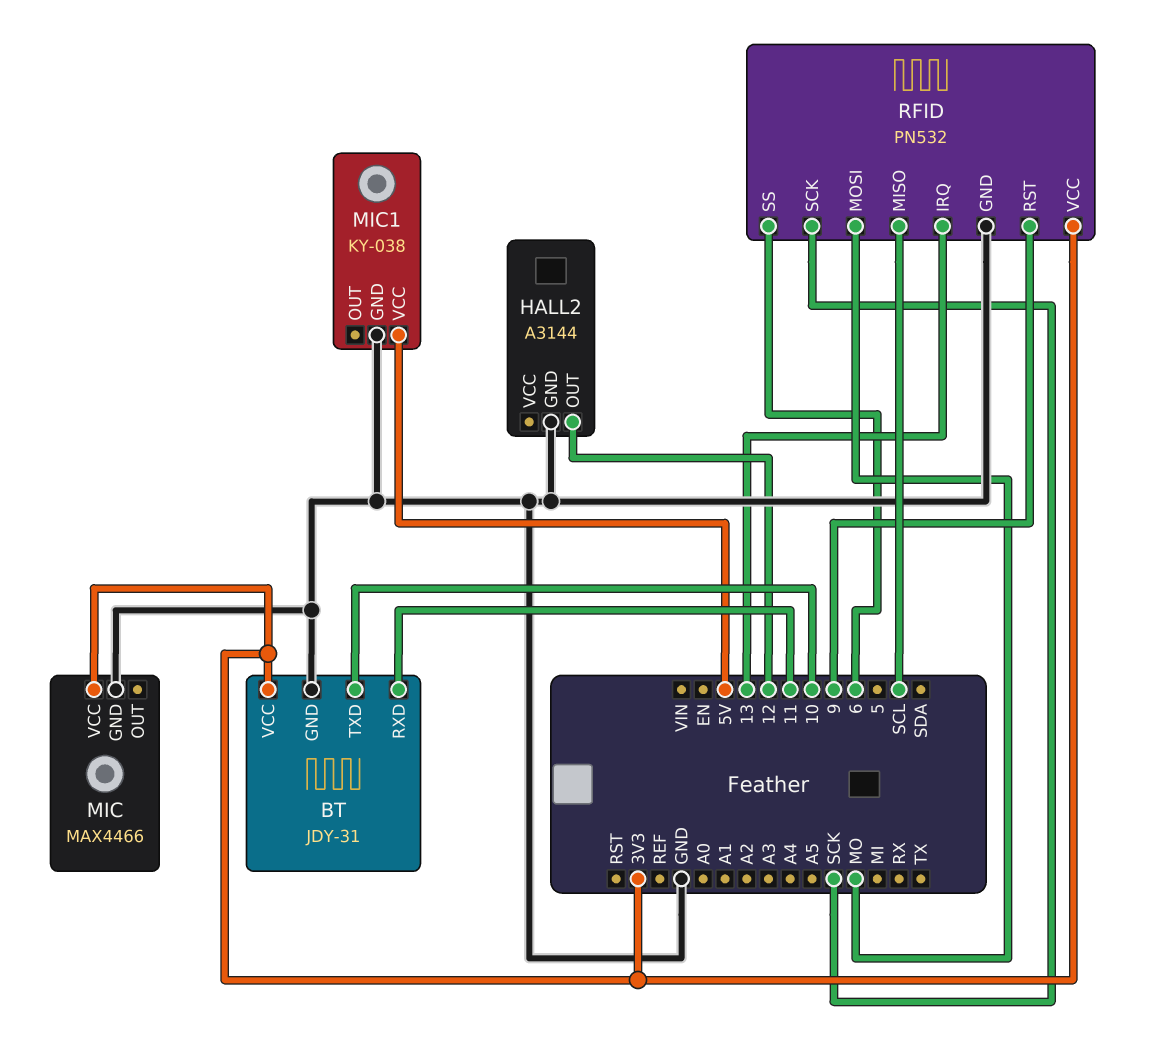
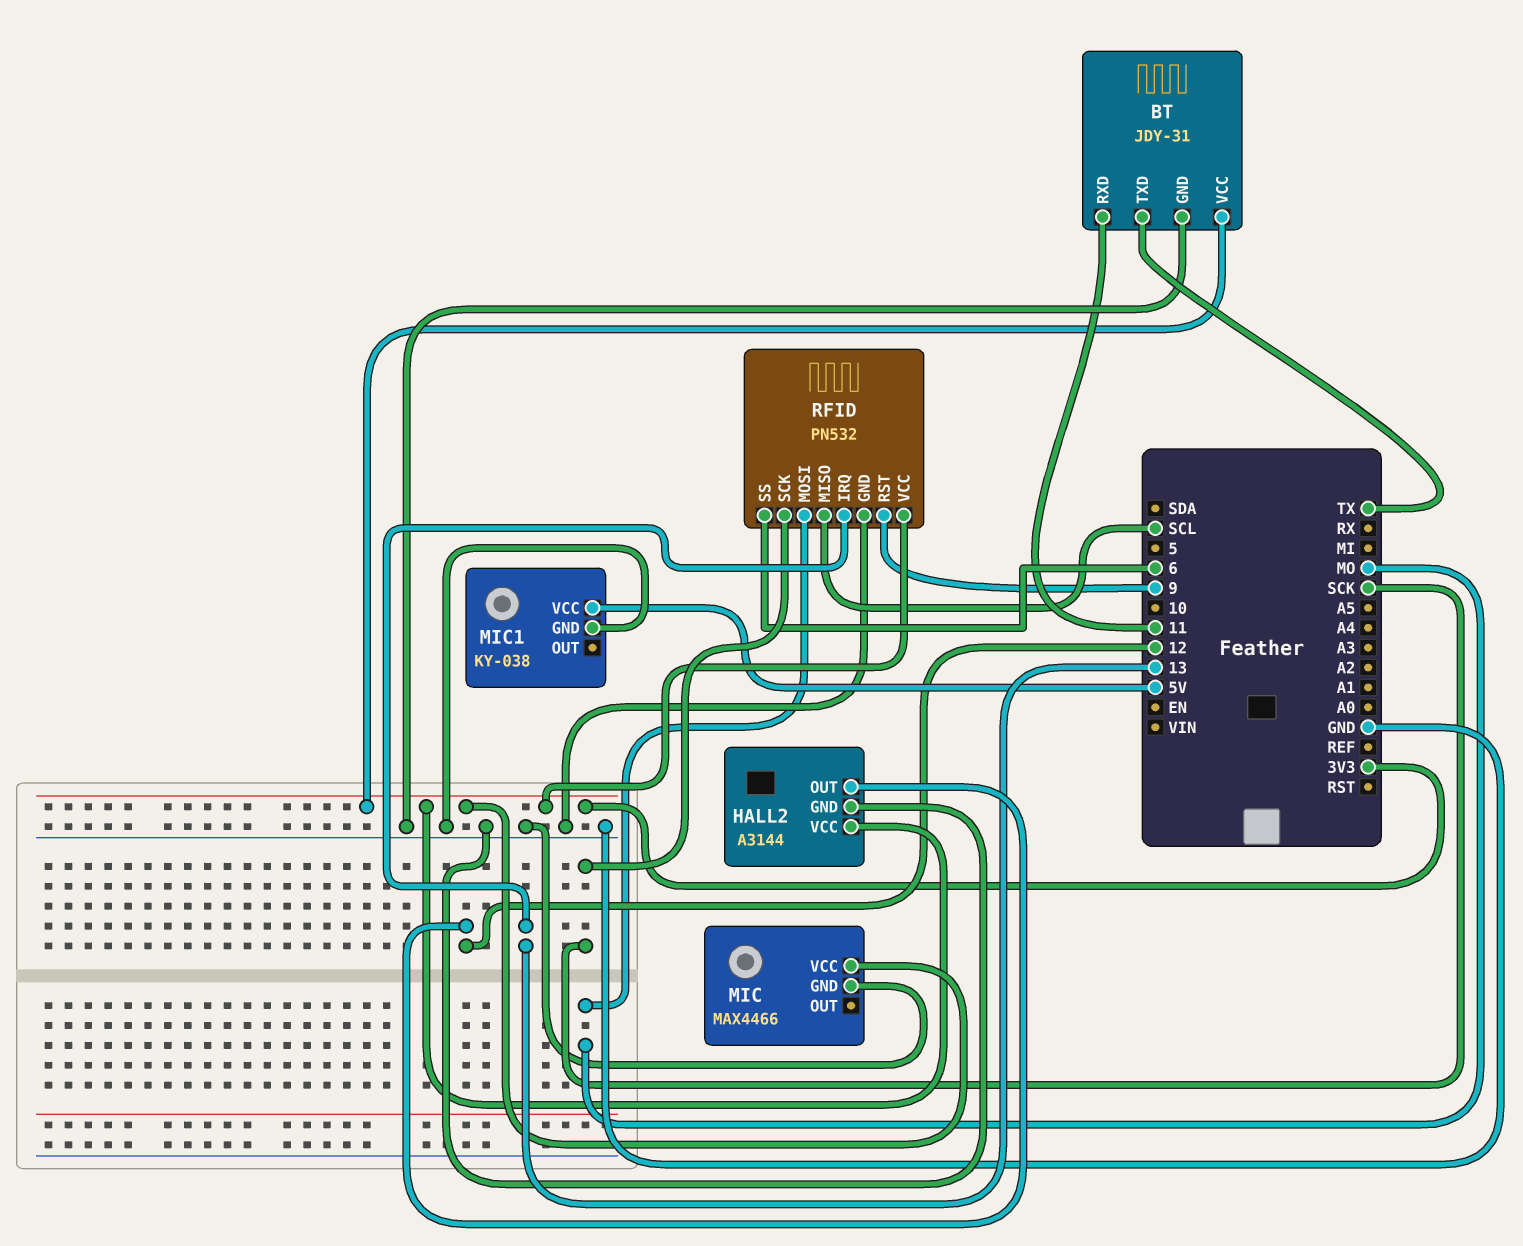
BT pin TXD: 10 -> TX
HALL2 pin VCC: none -> 3V3

